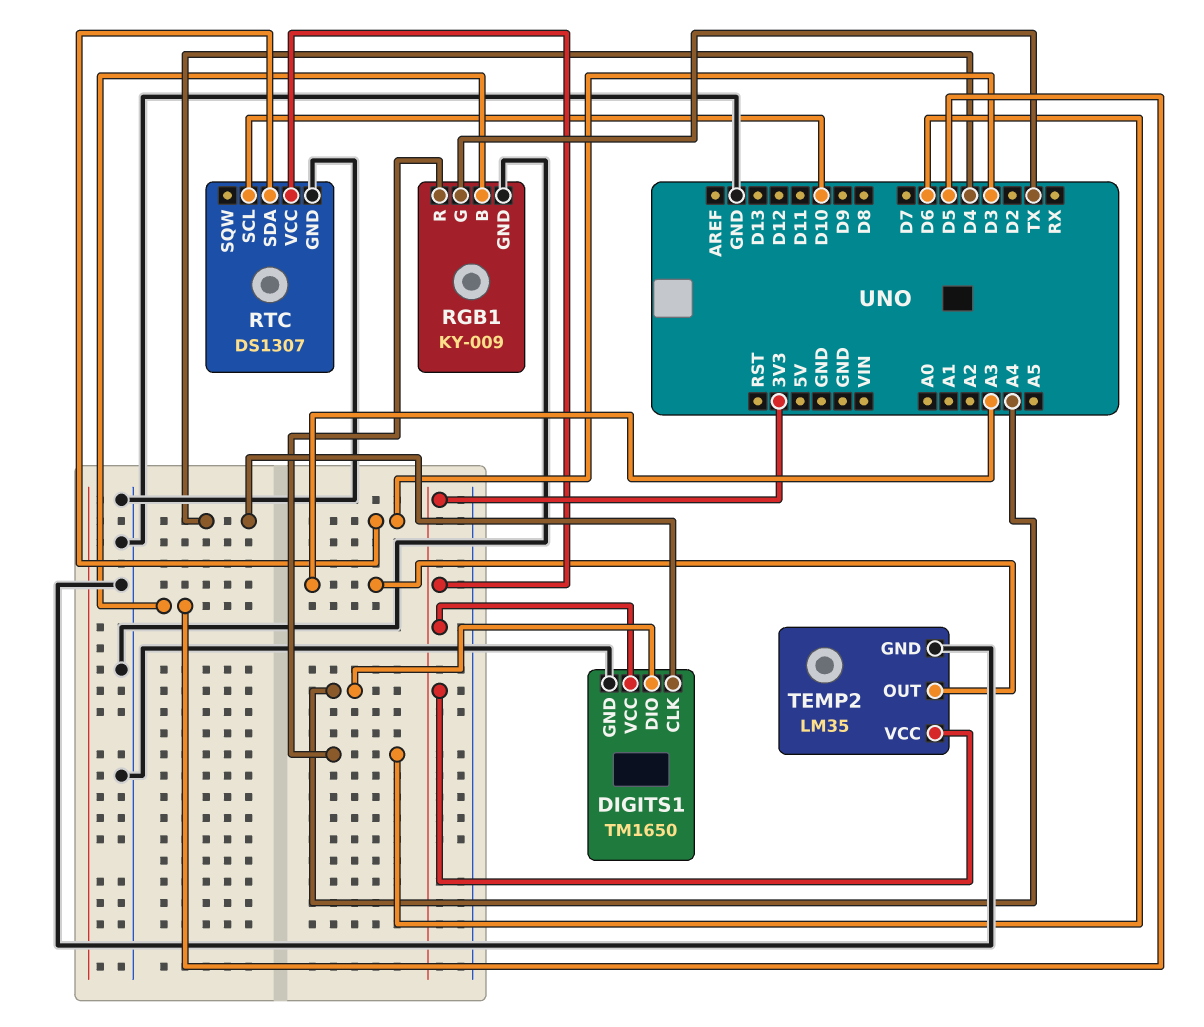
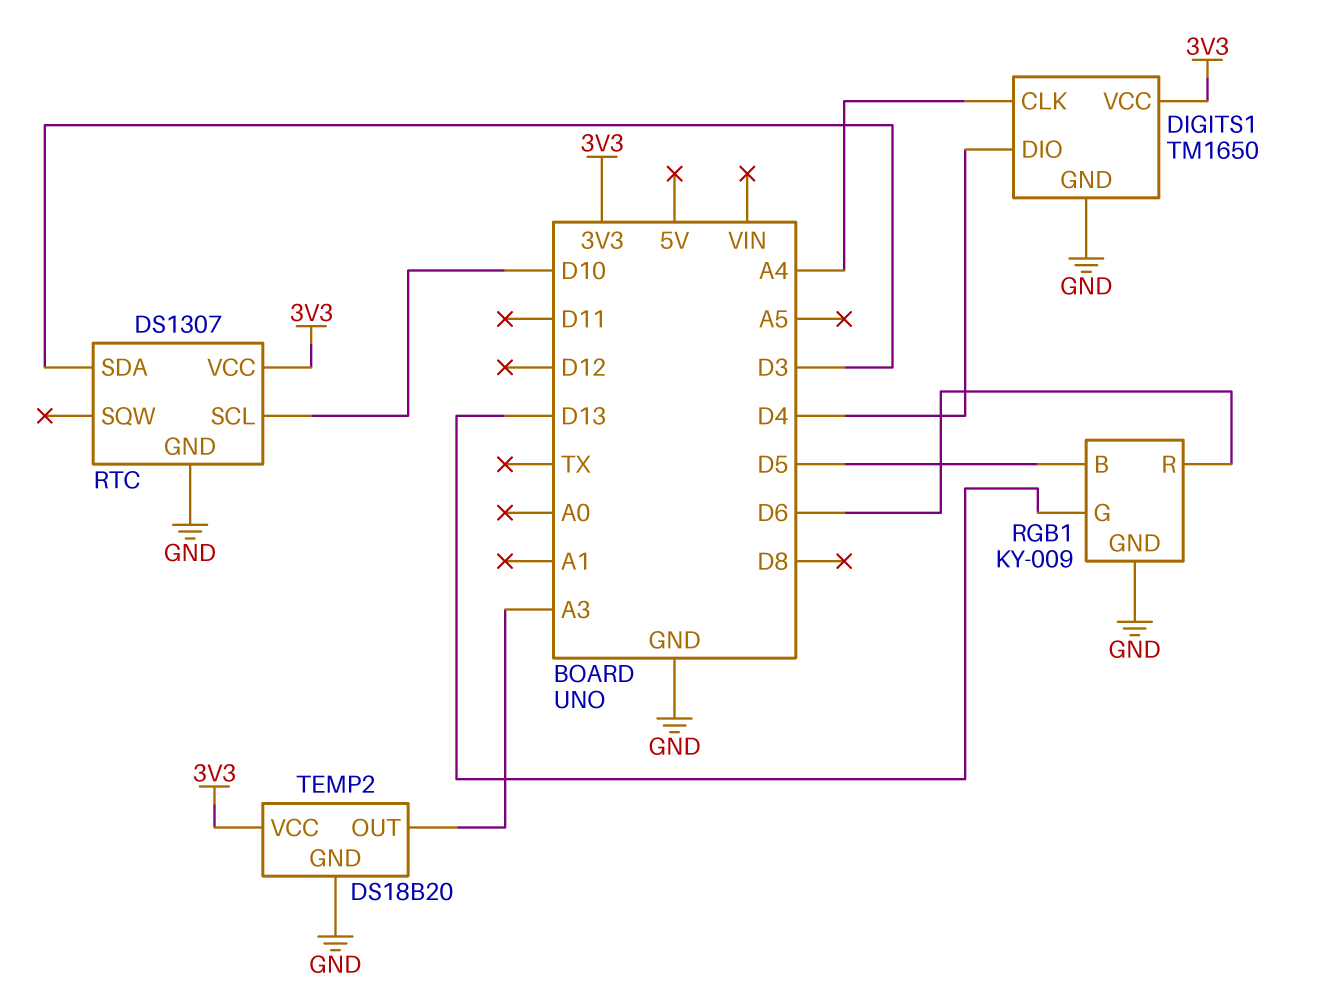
DIGITS1 pin CLK: D4 -> A4
DIGITS1 pin DIO: A4 -> D4
RGB1 pin G: TX -> D13
TEMP2: LM35 -> DS18B20

